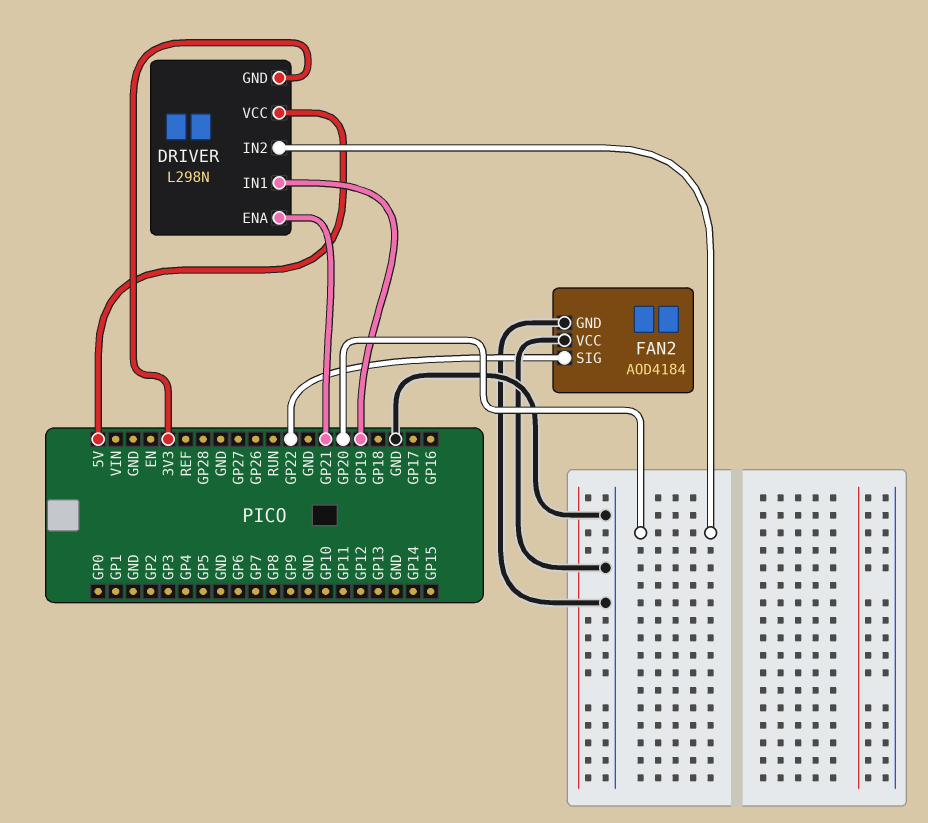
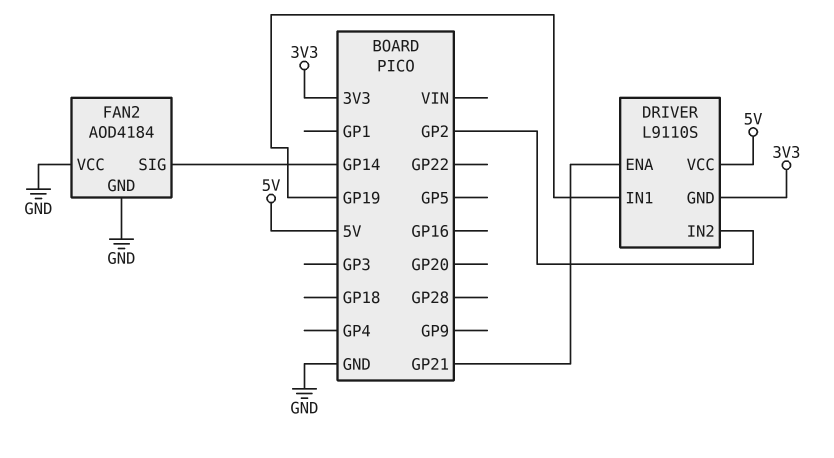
DRIVER: L298N -> L9110S
DRIVER pin IN2: GP20 -> GP2
FAN2 pin SIG: GP22 -> GP14

